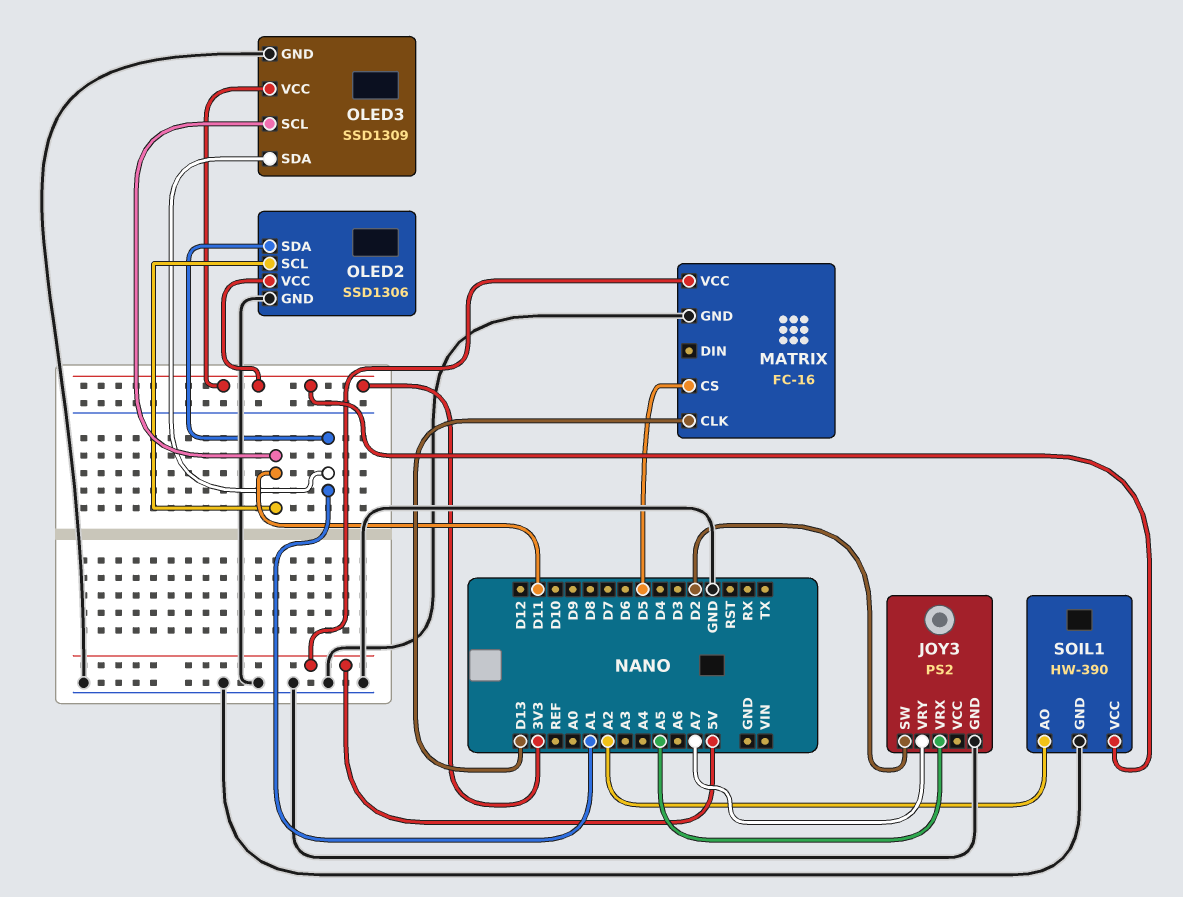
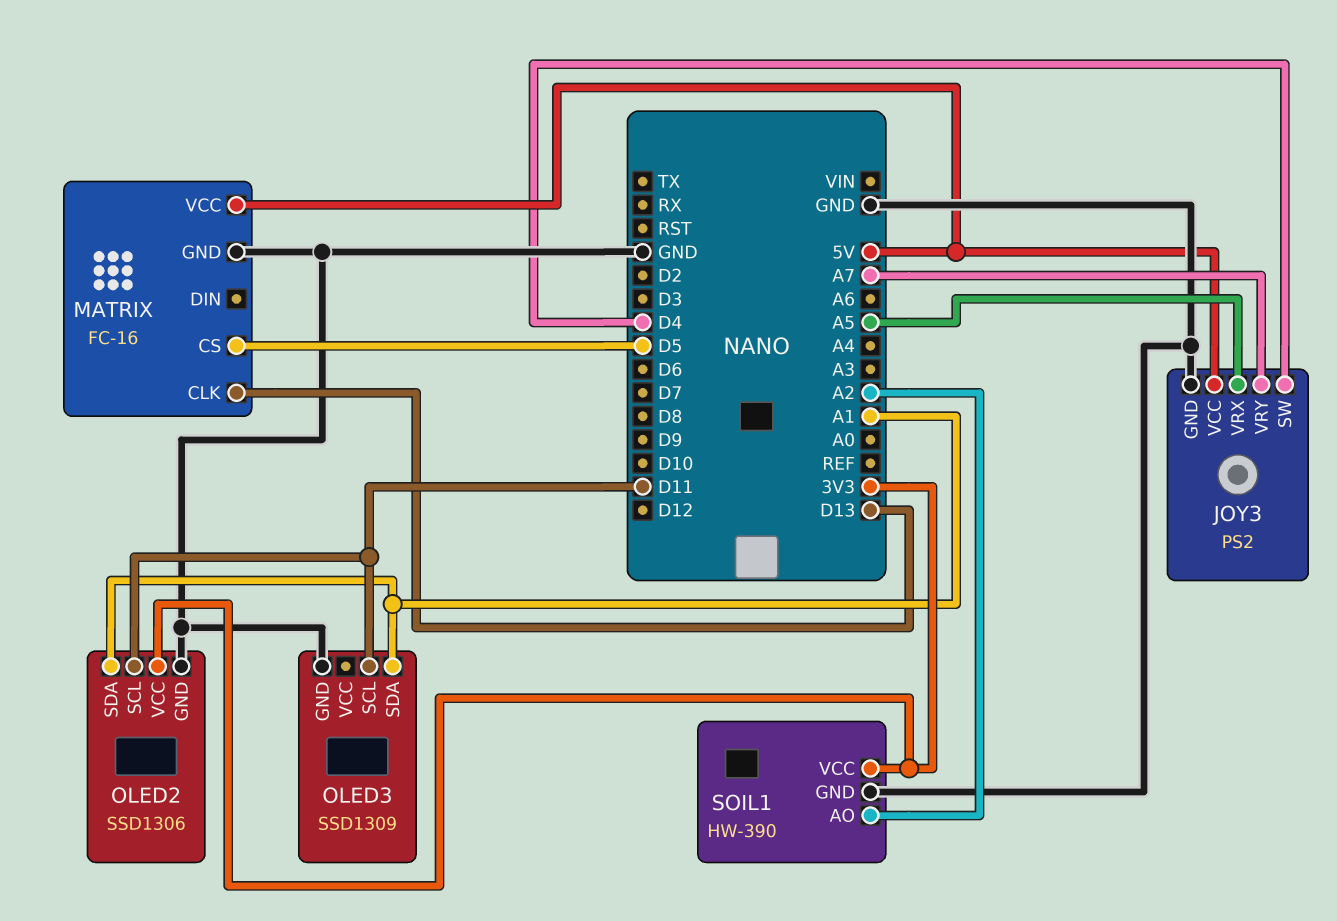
JOY3 pin SW: D2 -> D4
JOY3 pin VCC: none -> 5V
OLED3 pin VCC: 3V3 -> none

